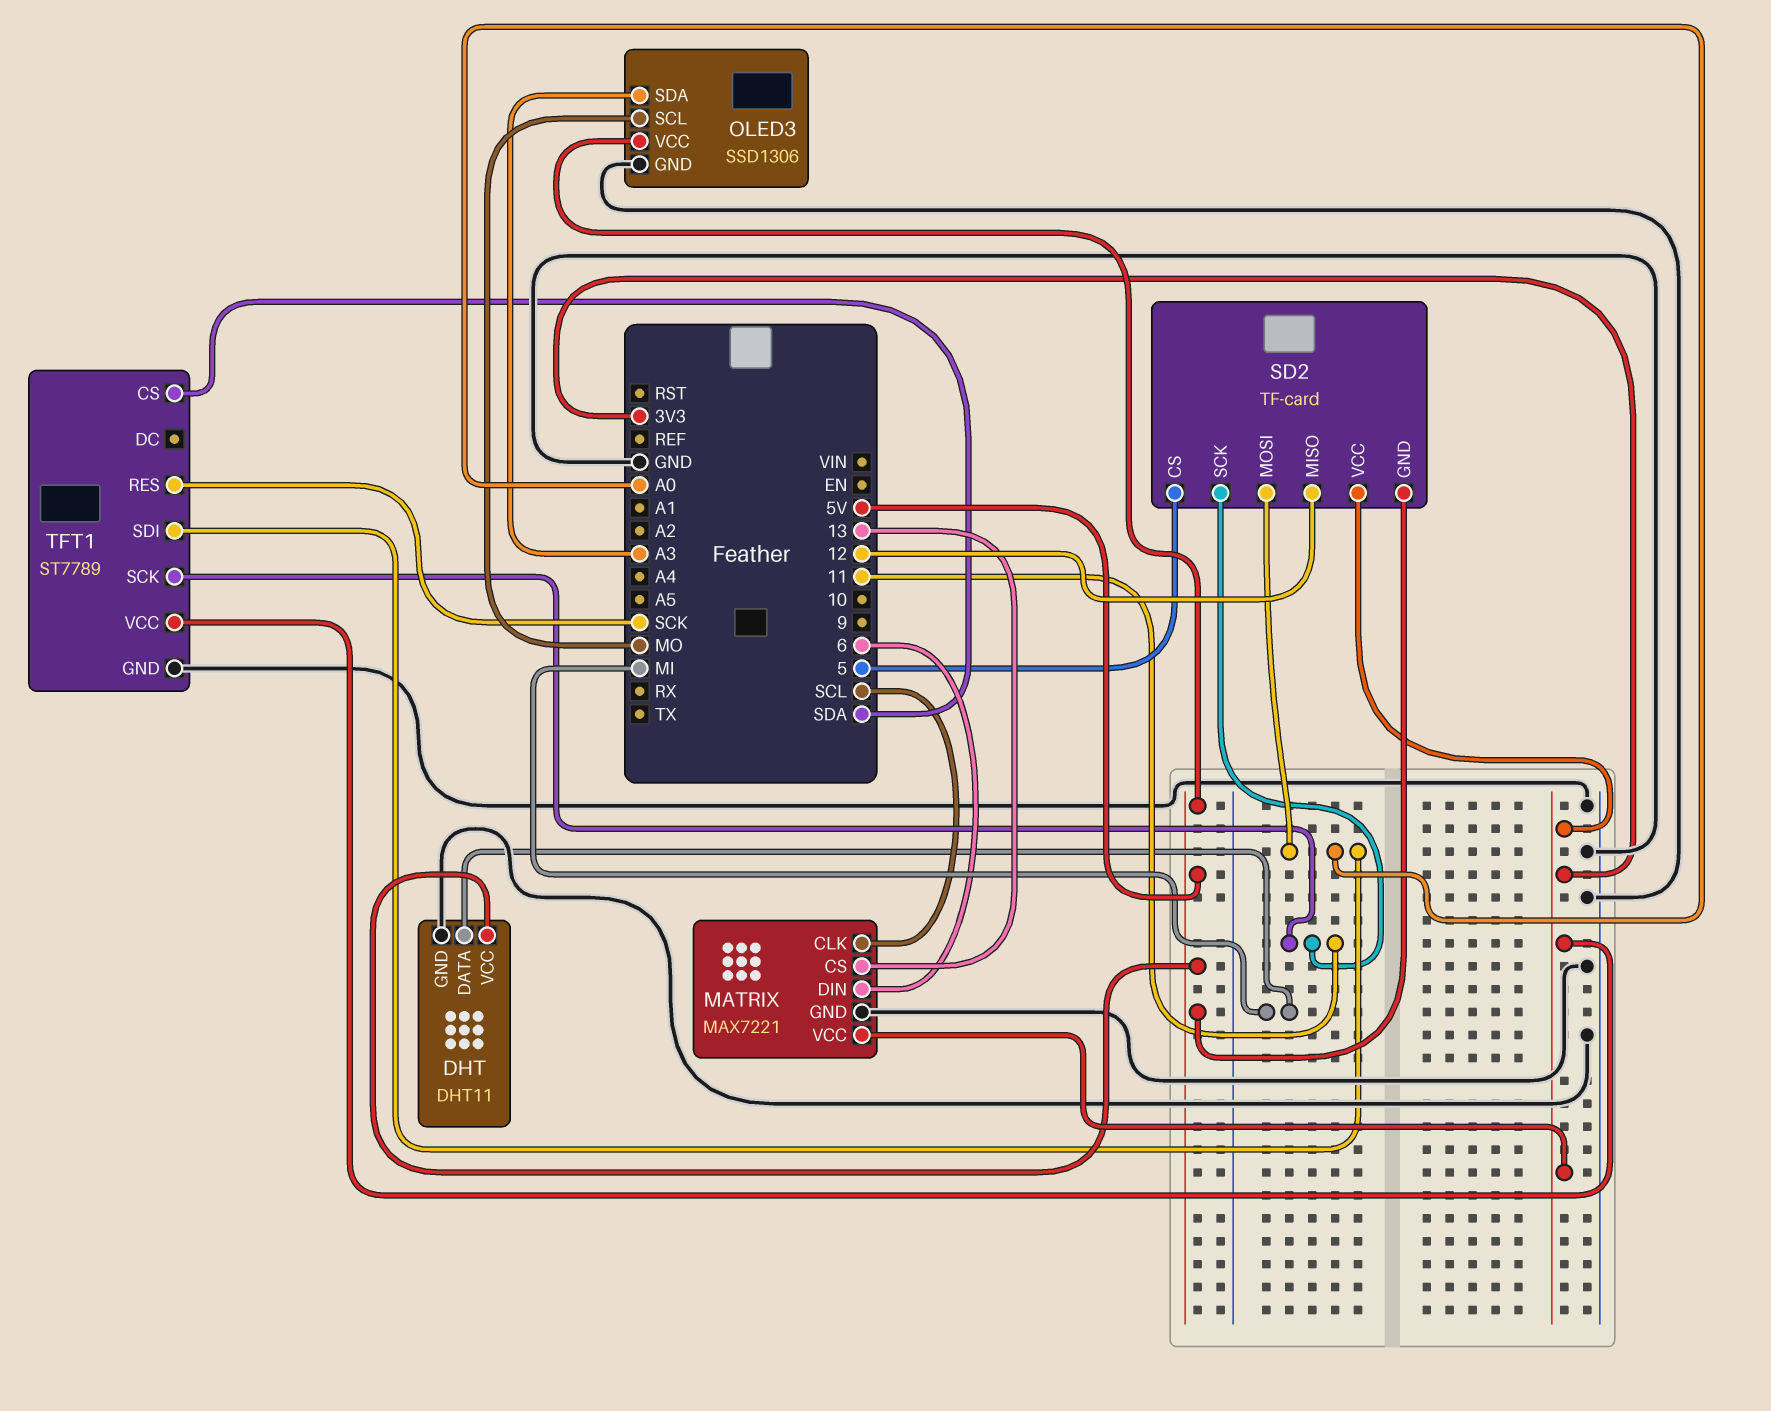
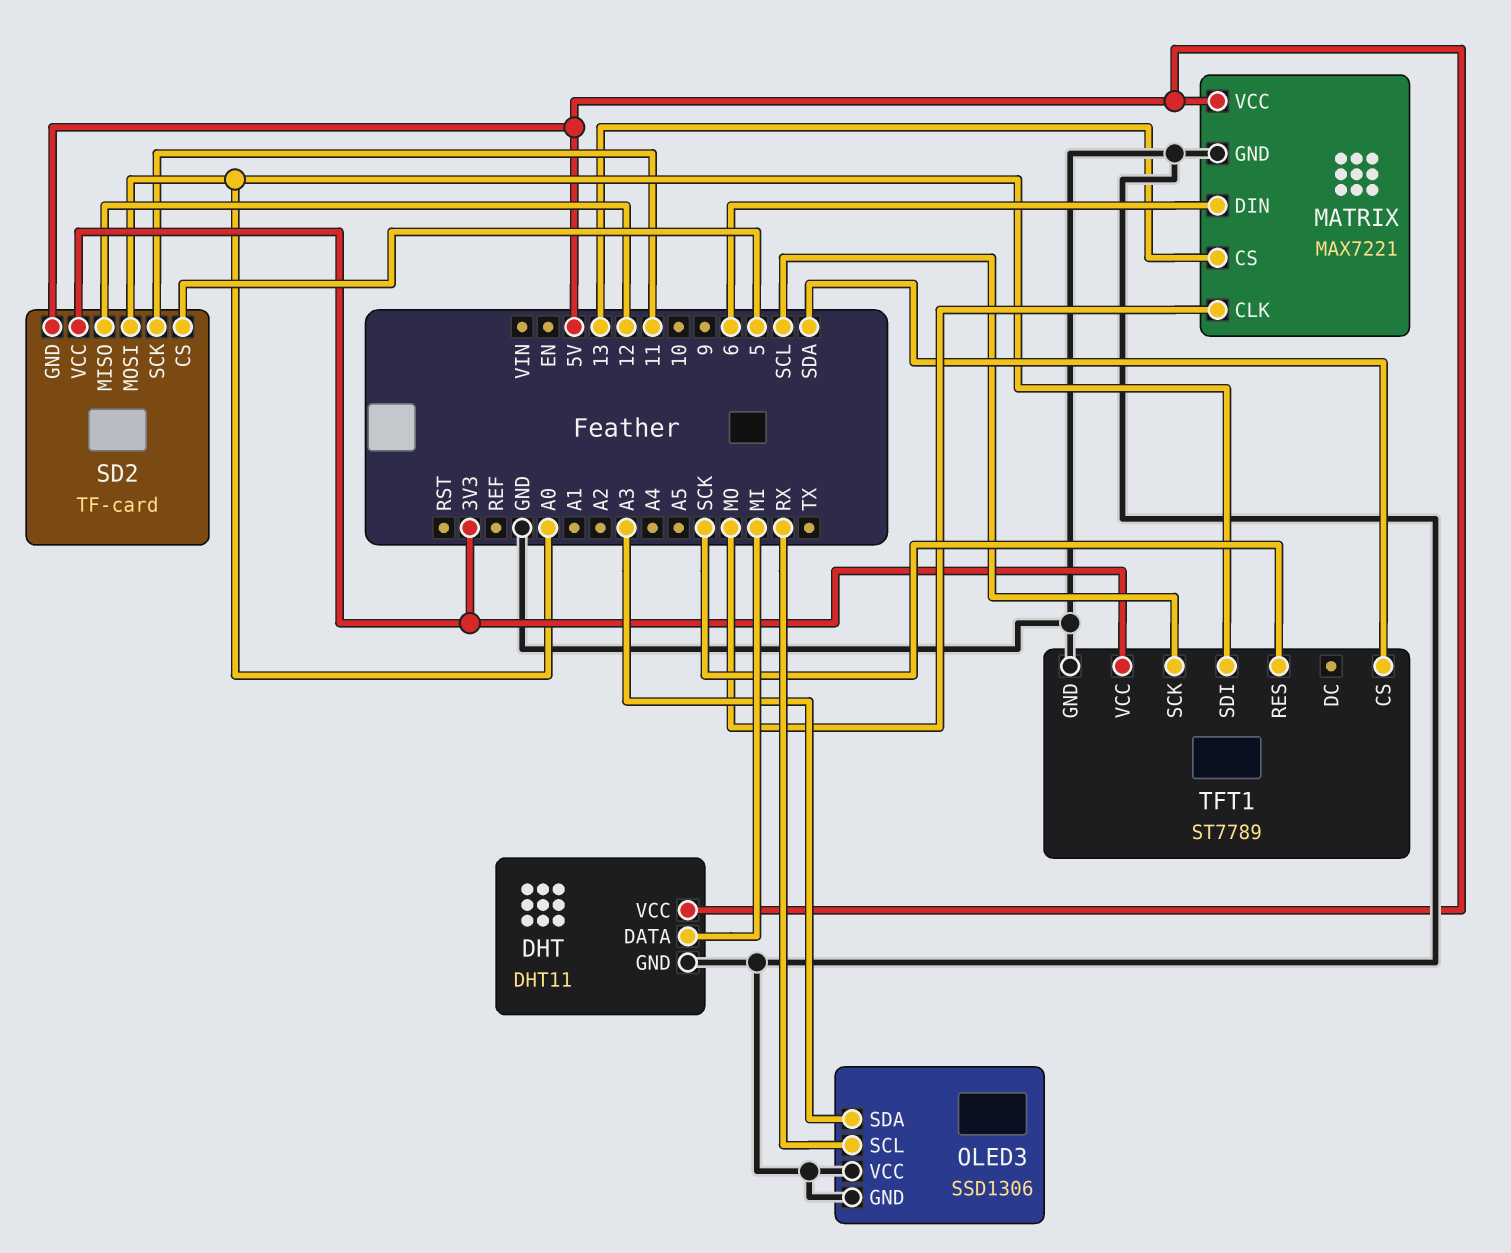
MATRIX pin CLK: SCL -> MO
MATRIX pin VCC: 3V3 -> 5V
OLED3 pin SCL: MO -> RX
OLED3 pin VCC: 5V -> GND
TFT1 pin SCK: 11 -> SCL

